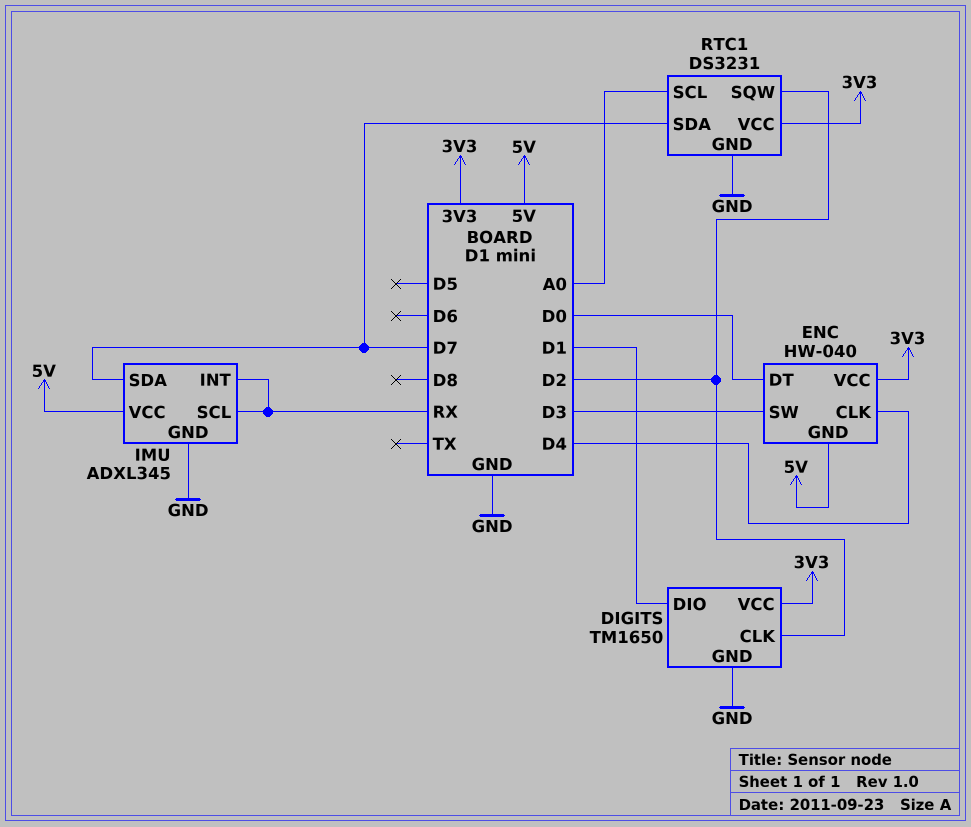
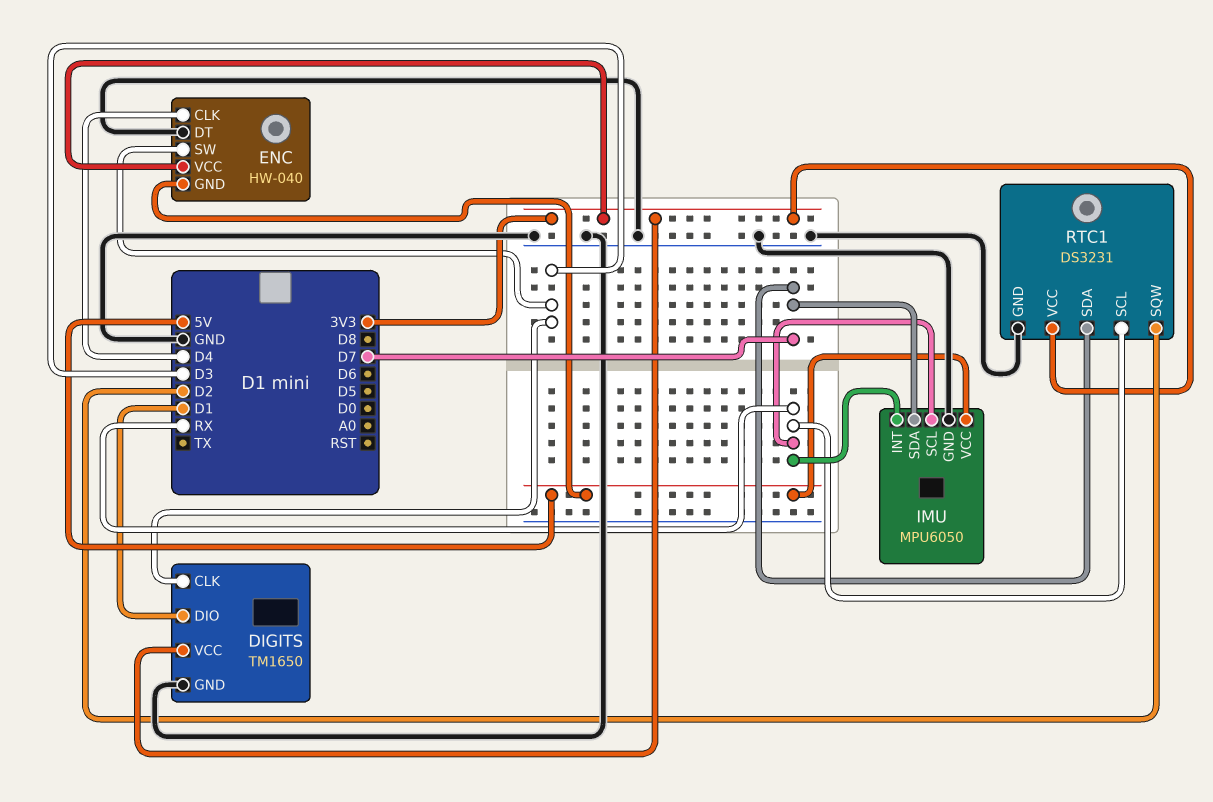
DIGITS pin CLK: D2 -> D3
ENC pin DT: D0 -> GND
IMU: ADXL345 -> MPU6050
RTC1 pin SCL: A0 -> RX

